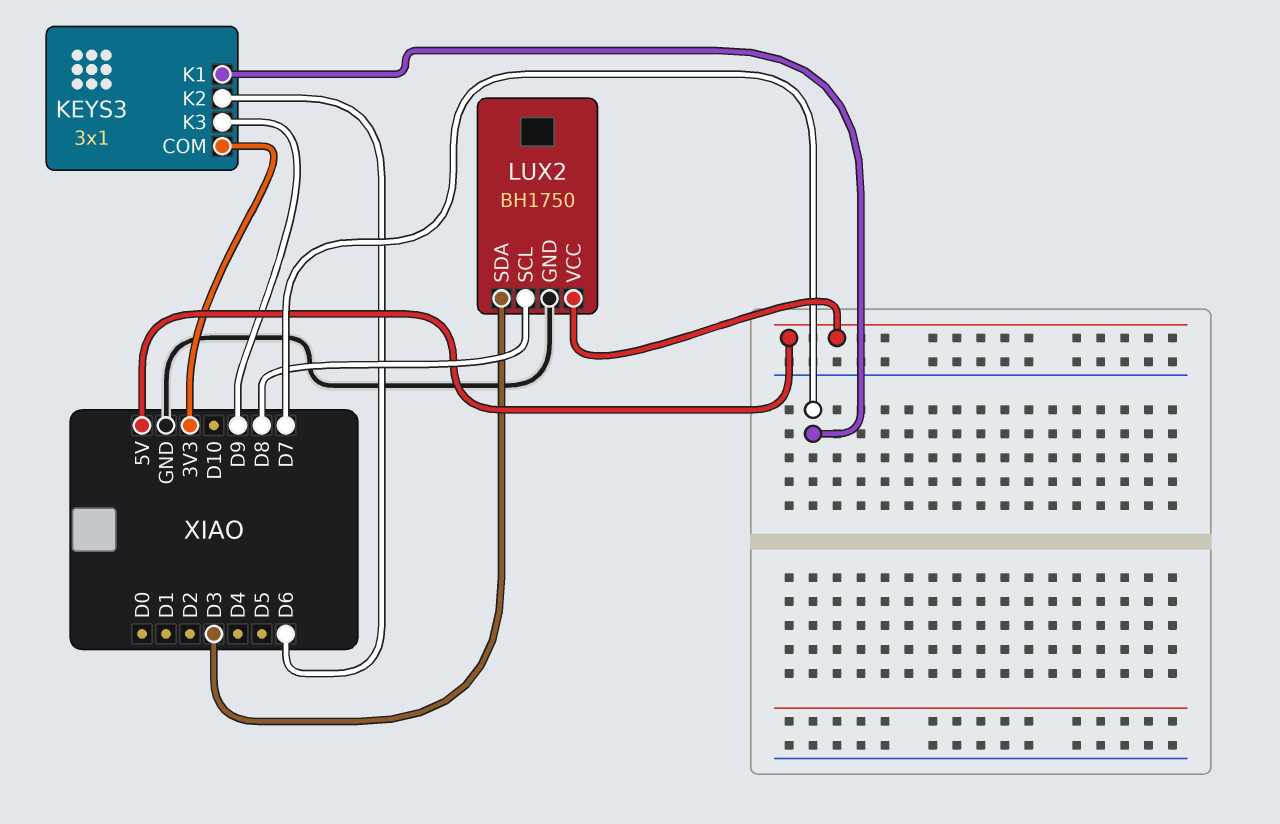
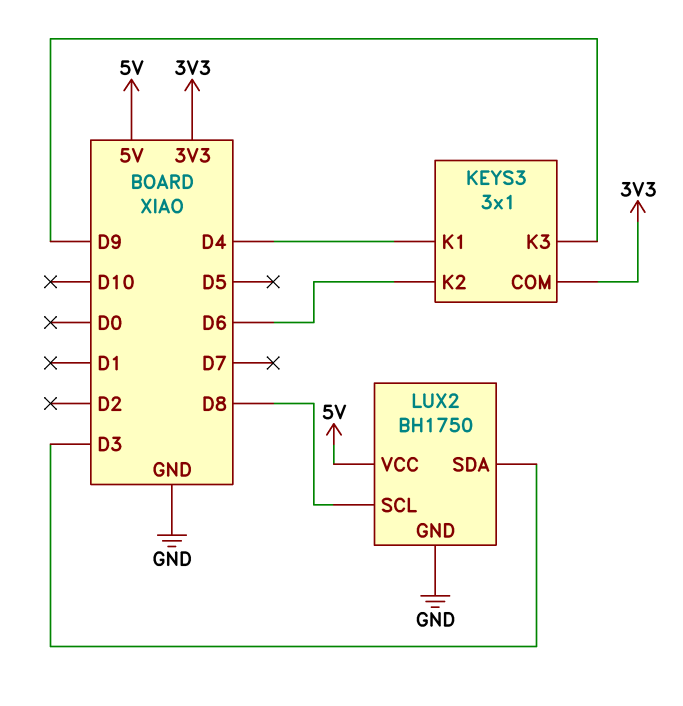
KEYS3 pin K1: D7 -> D4

